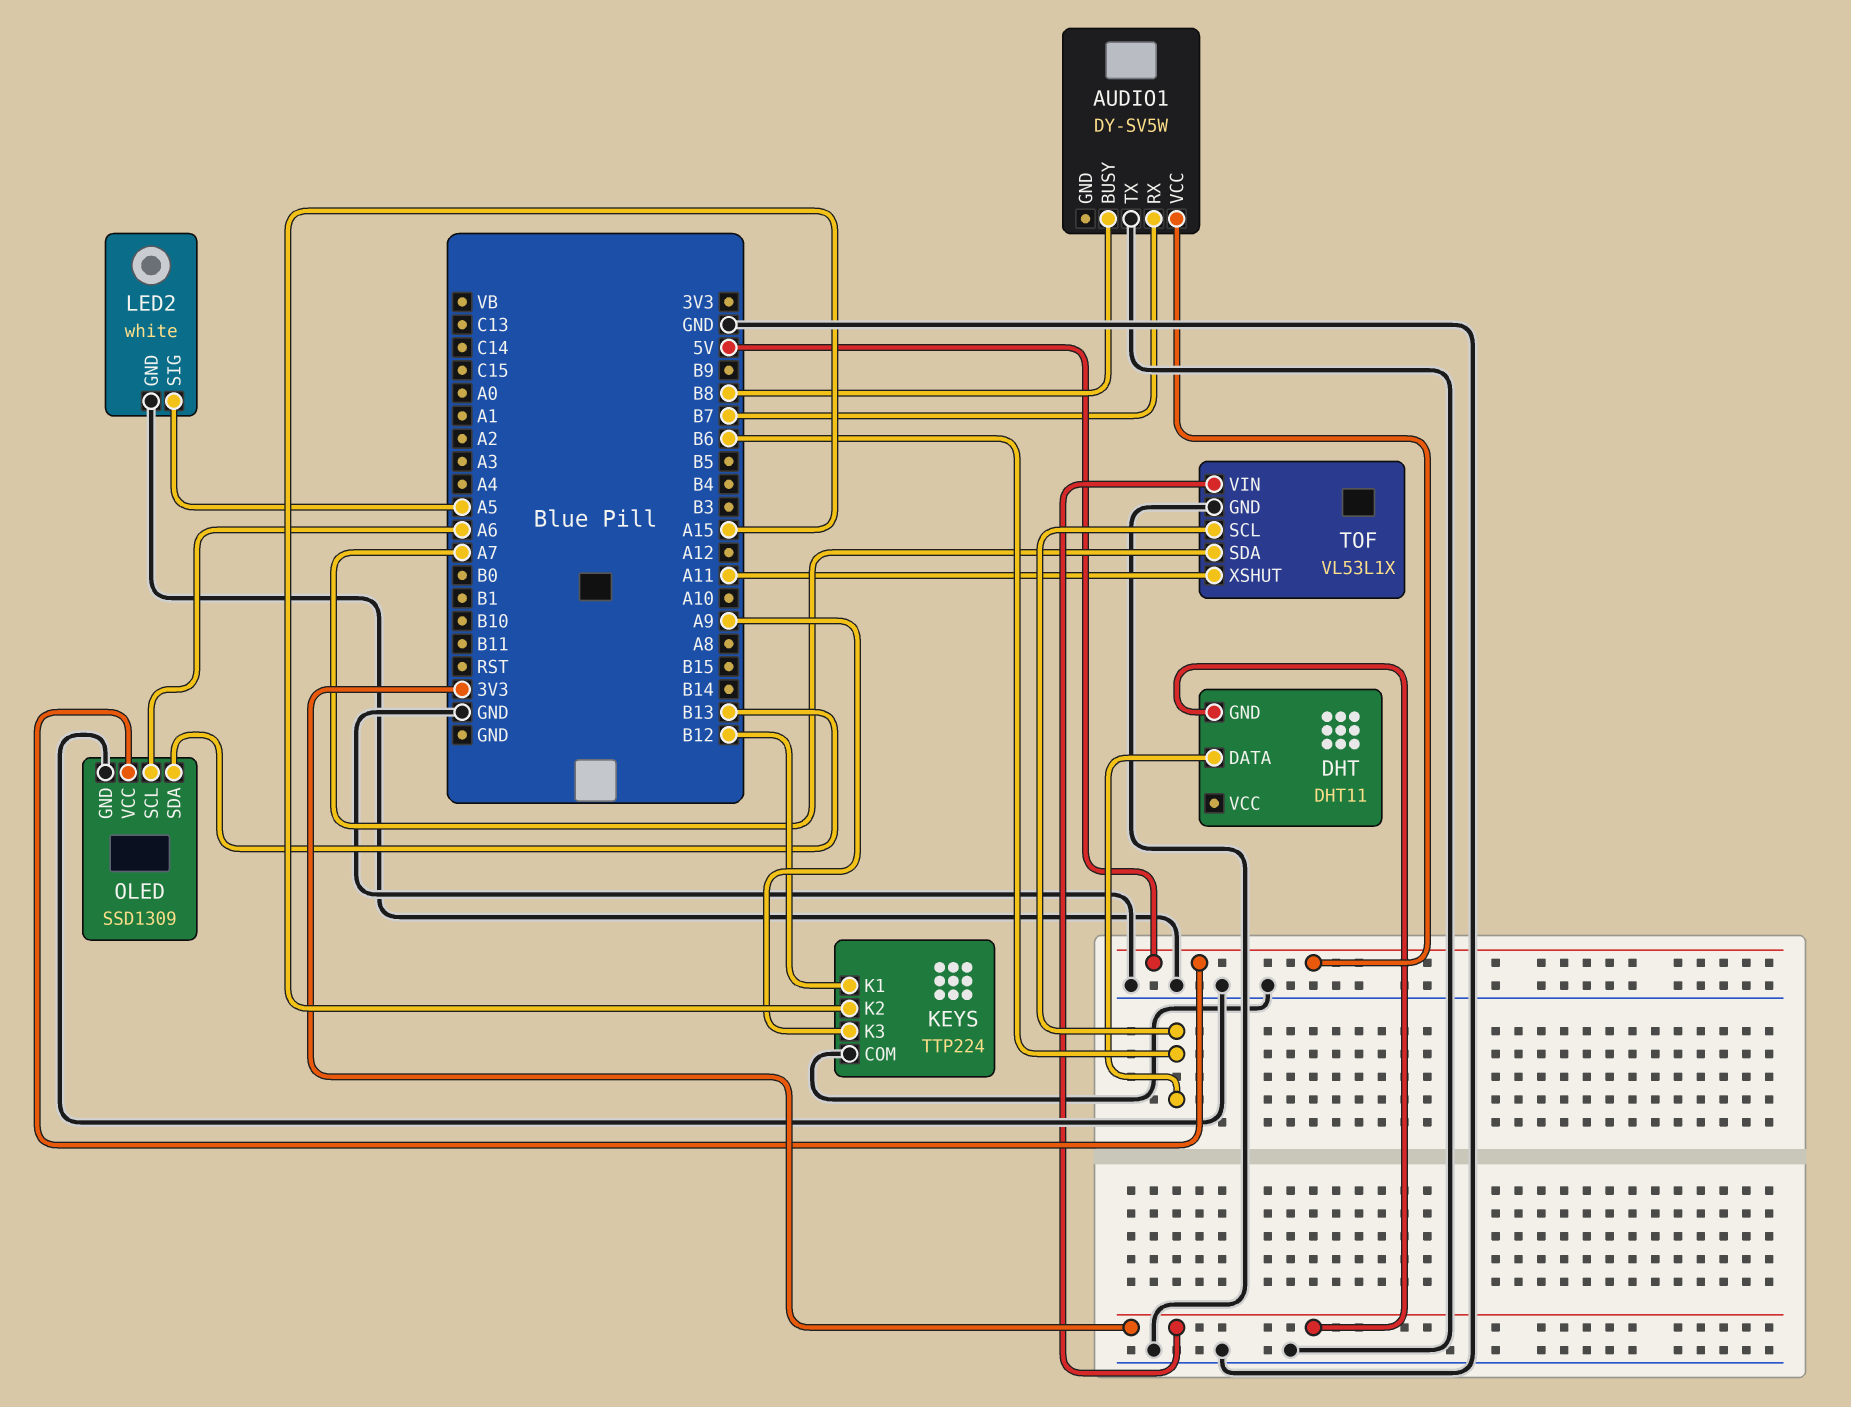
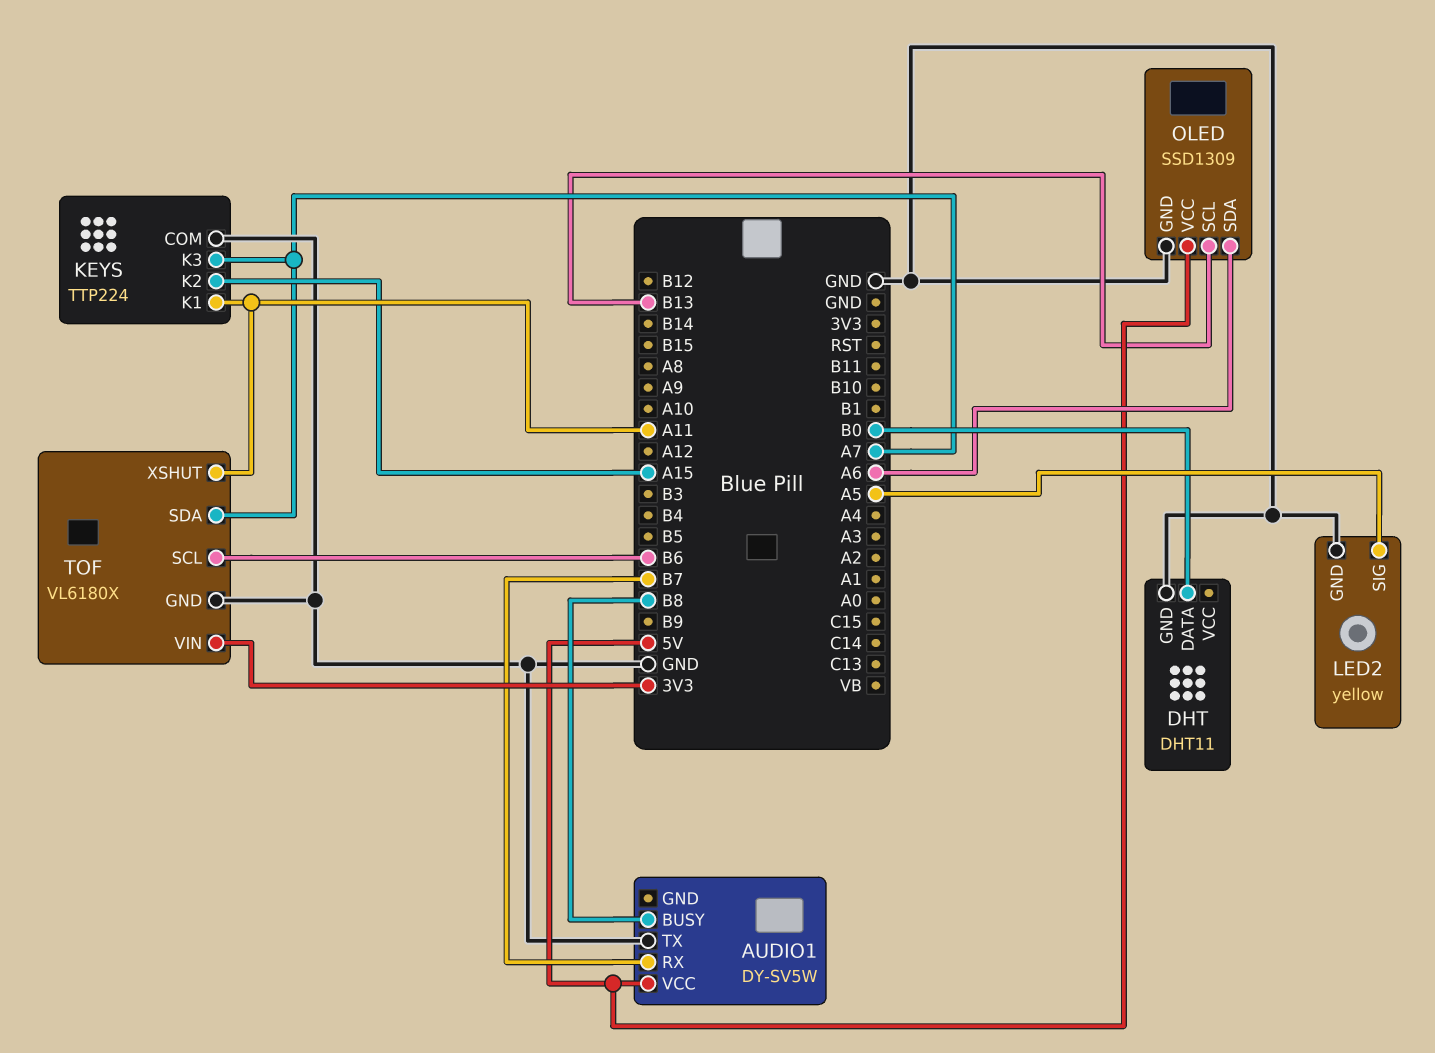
DHT pin DATA: B6 -> B0
DHT pin GND: 3V3 -> GND
KEYS pin K1: B12 -> A11
KEYS pin K3: A9 -> A7
LED2: white -> yellow
OLED pin SCL: A6 -> B13
OLED pin SDA: B13 -> A6
TOF: VL53L1X -> VL6180X

